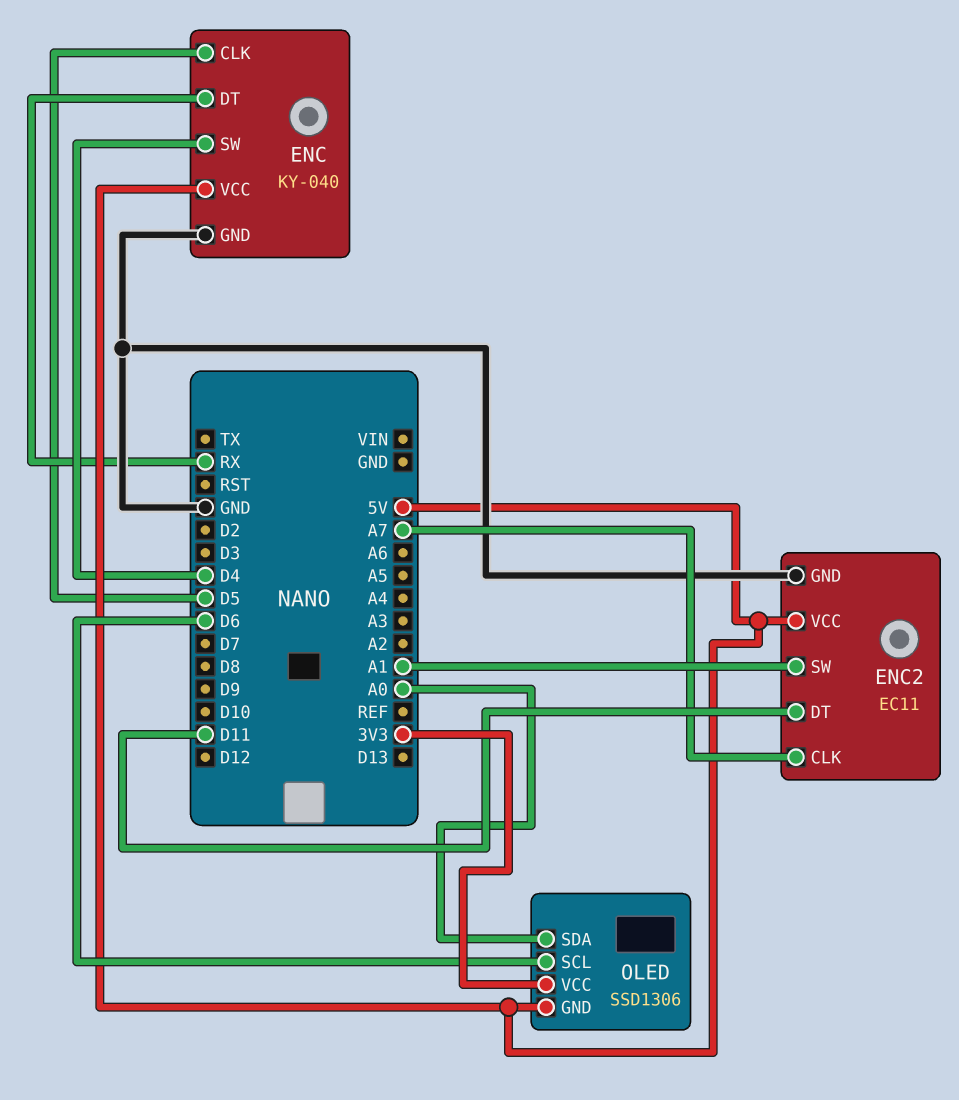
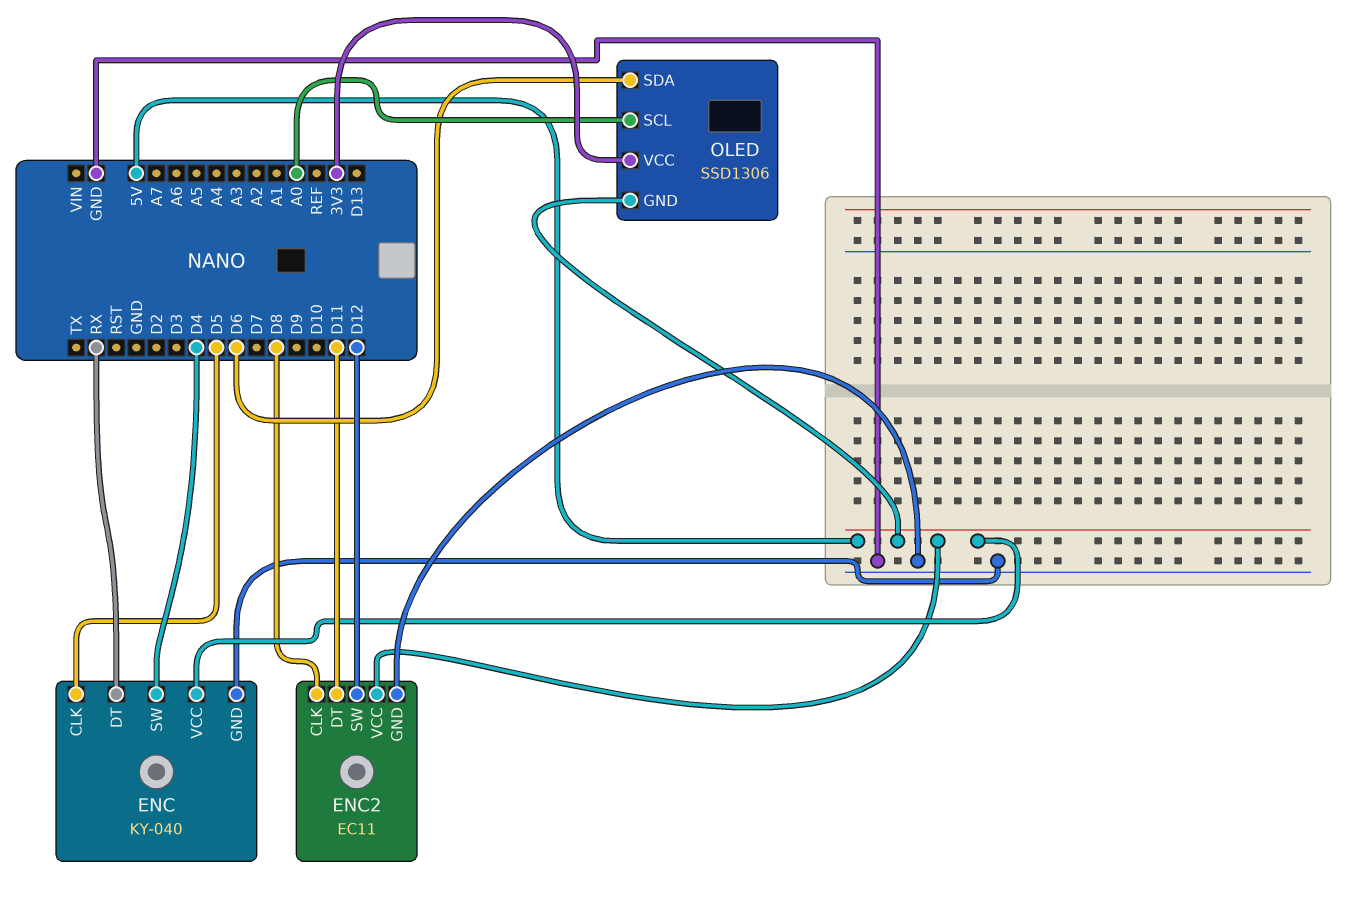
ENC2 pin CLK: A7 -> D8
ENC2 pin SW: A1 -> D12
OLED pin SCL: D6 -> A0
OLED pin SDA: A0 -> D6

